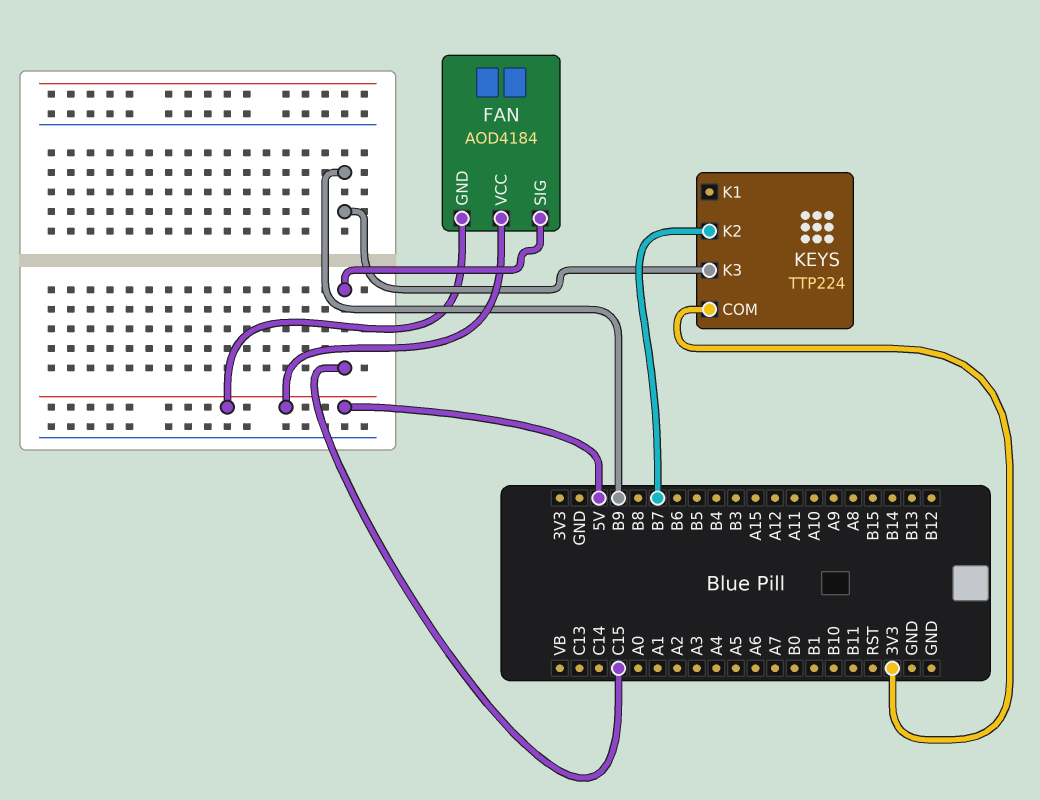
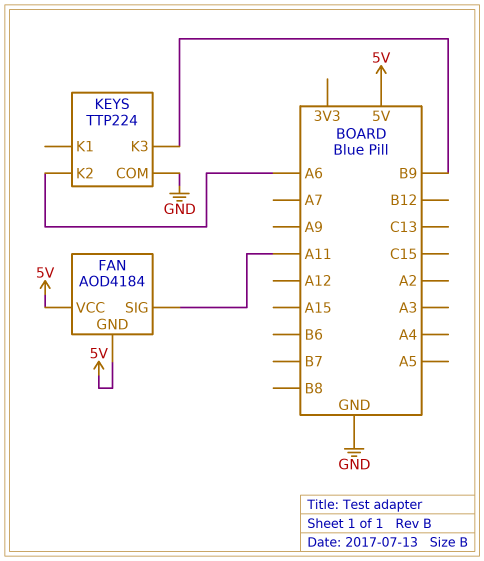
FAN pin SIG: C15 -> A11
KEYS pin COM: 3V3 -> GND
KEYS pin K2: B7 -> A6

